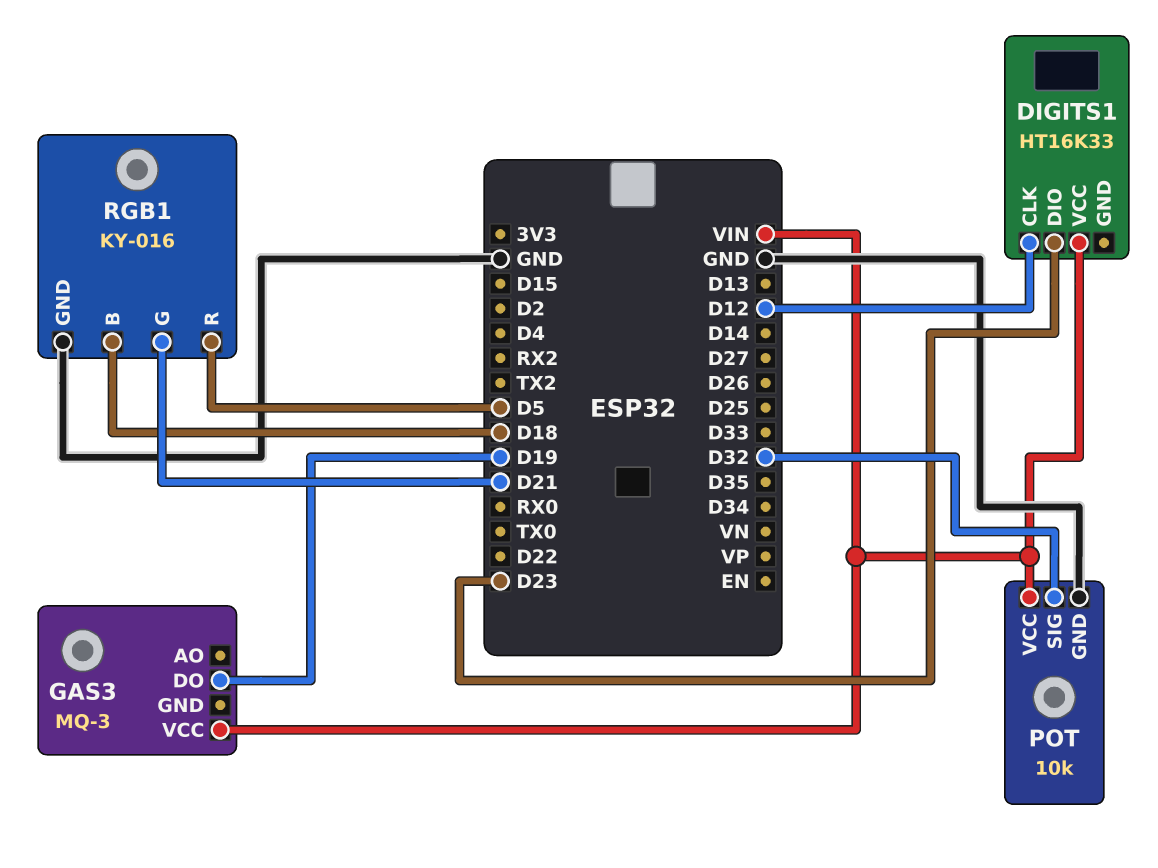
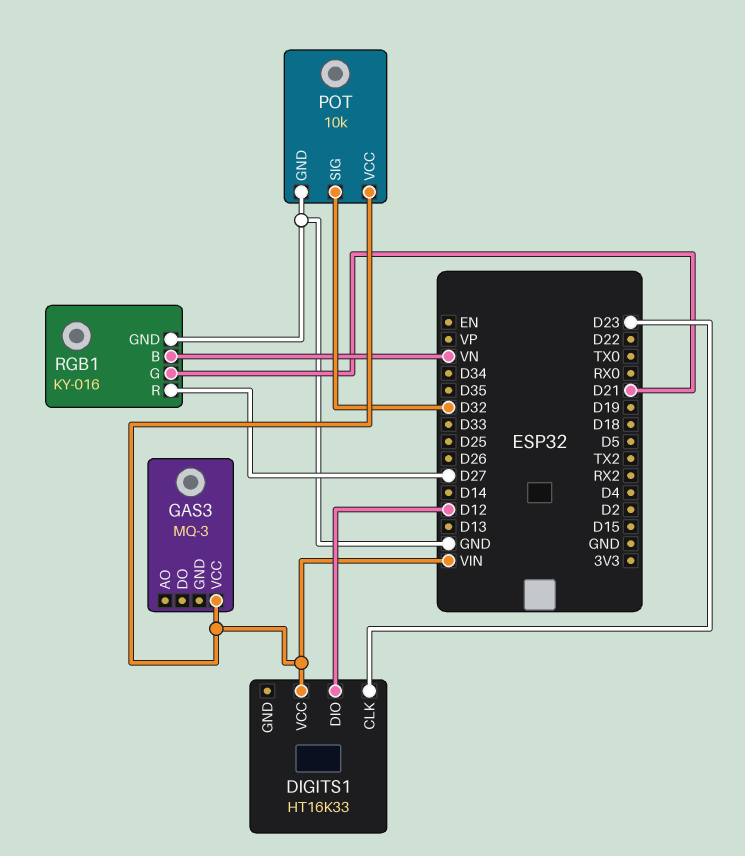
DIGITS1 pin CLK: D12 -> D23
DIGITS1 pin DIO: D23 -> D12
GAS3 pin DO: D19 -> none
RGB1 pin B: D18 -> VN
RGB1 pin R: D5 -> D27

